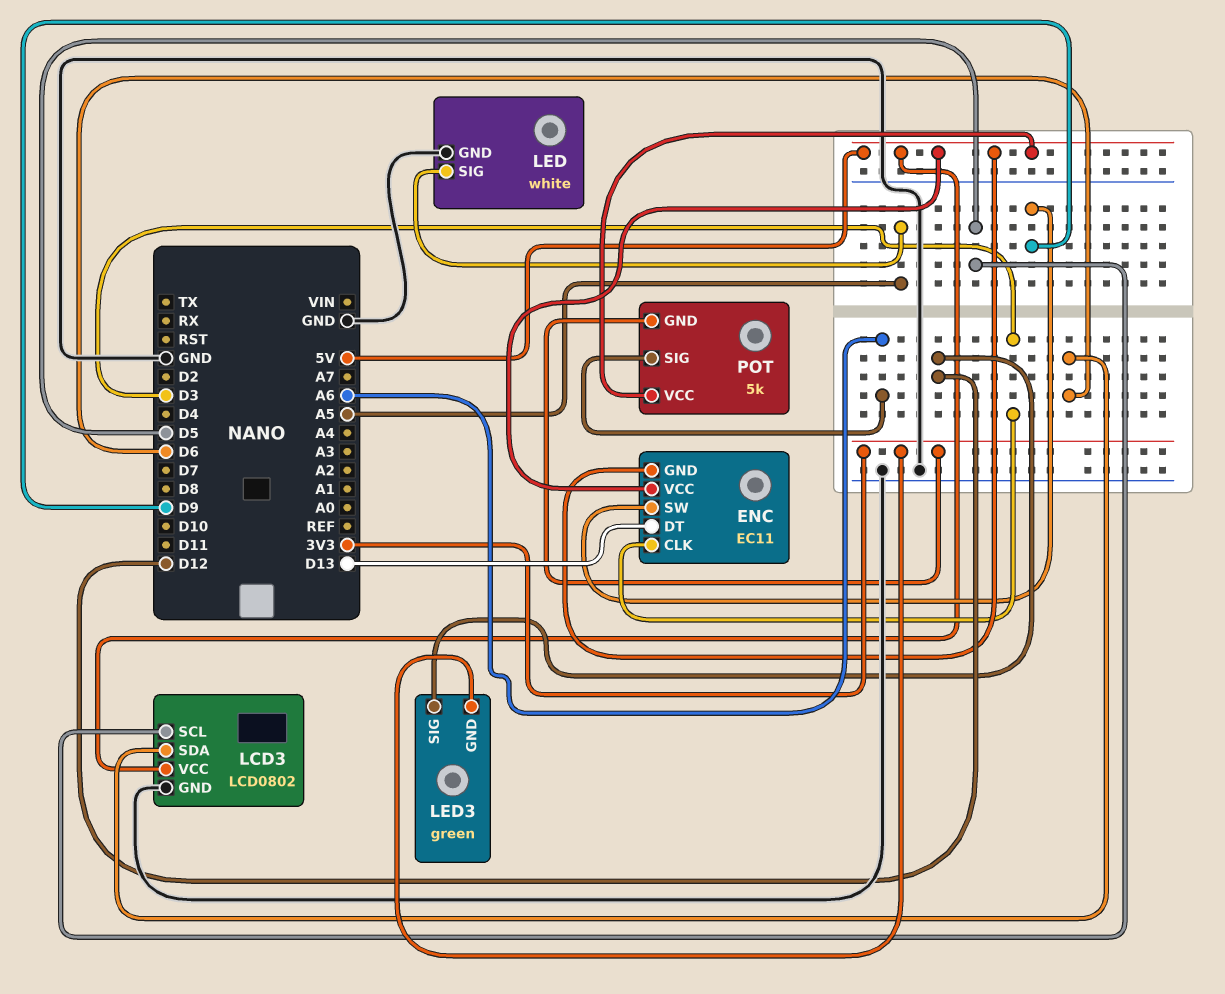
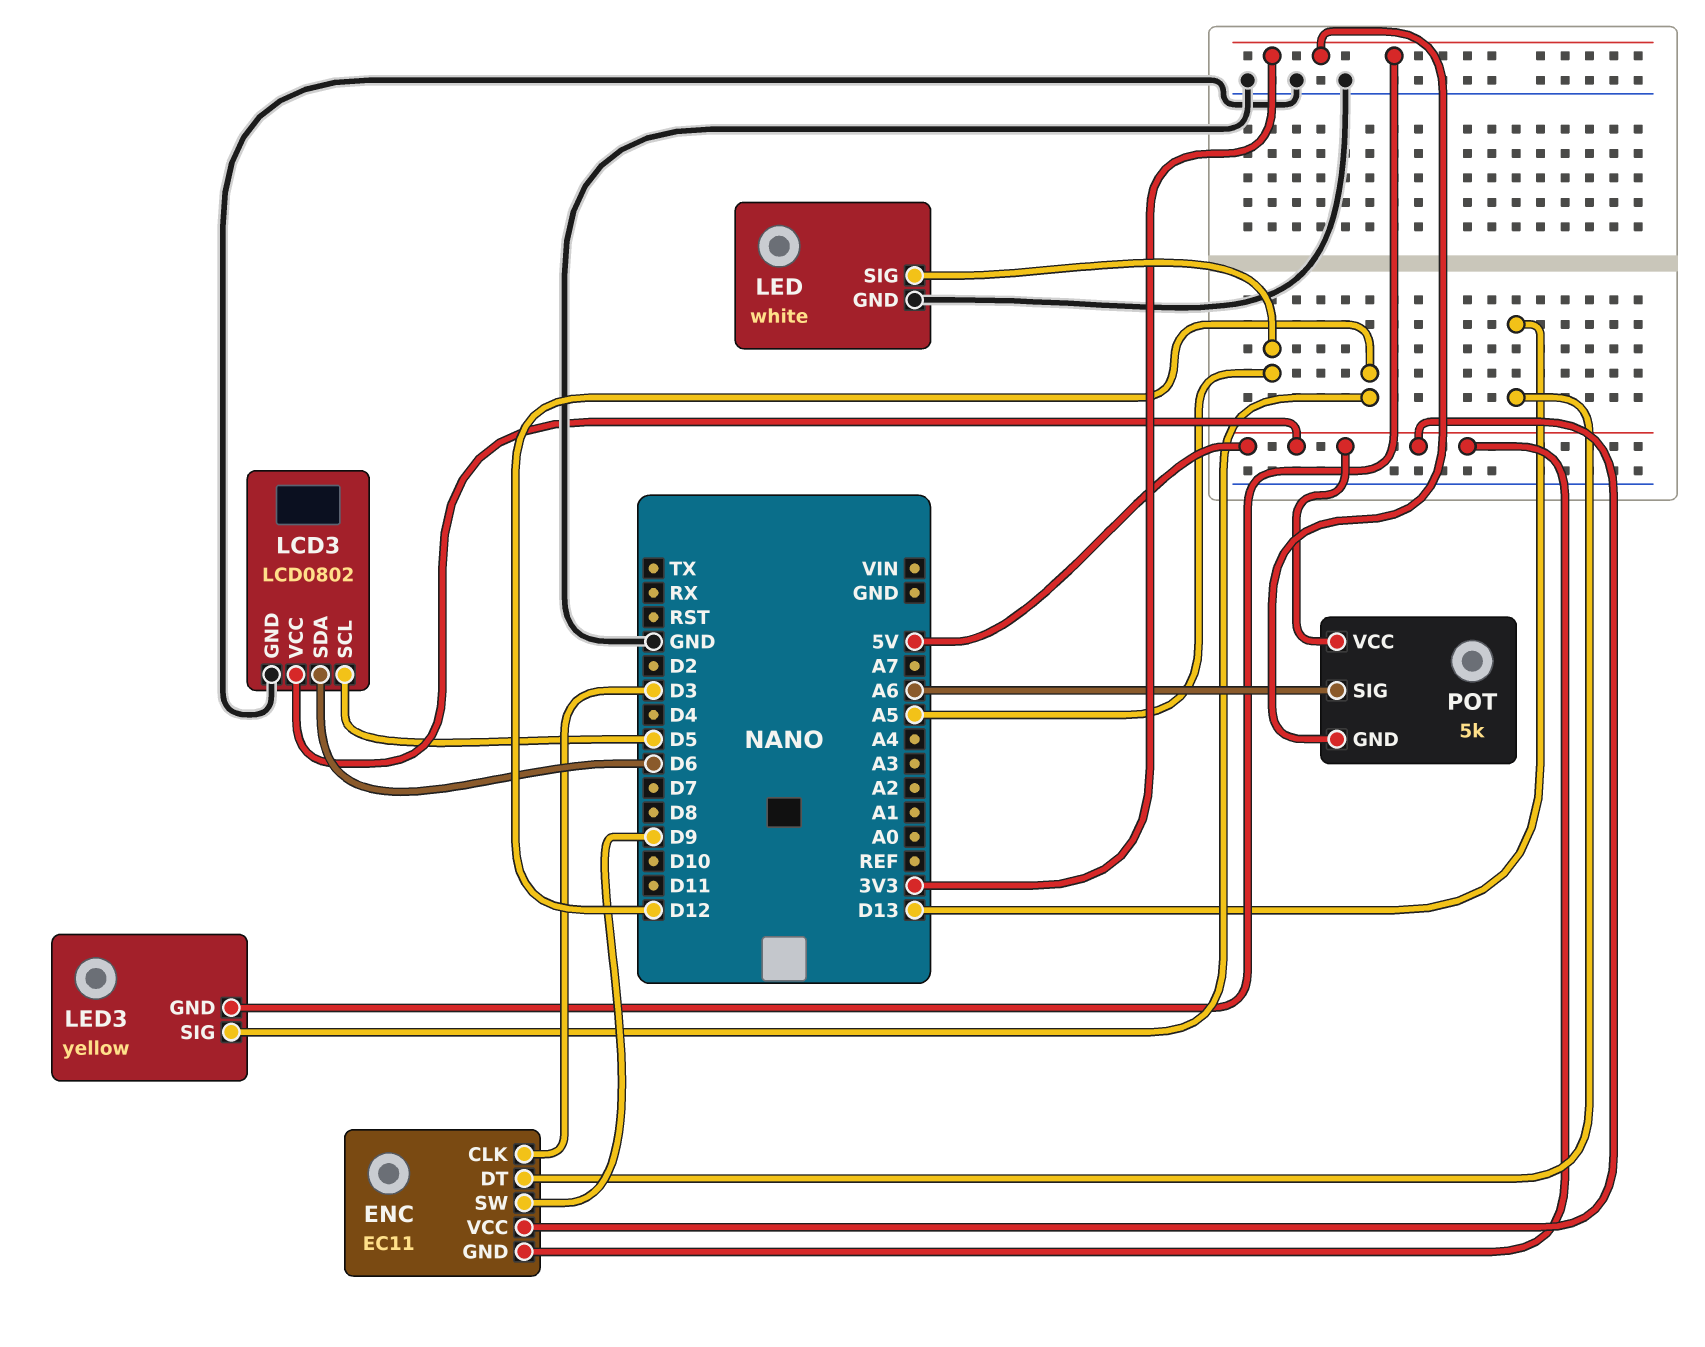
LED3: green -> yellow

